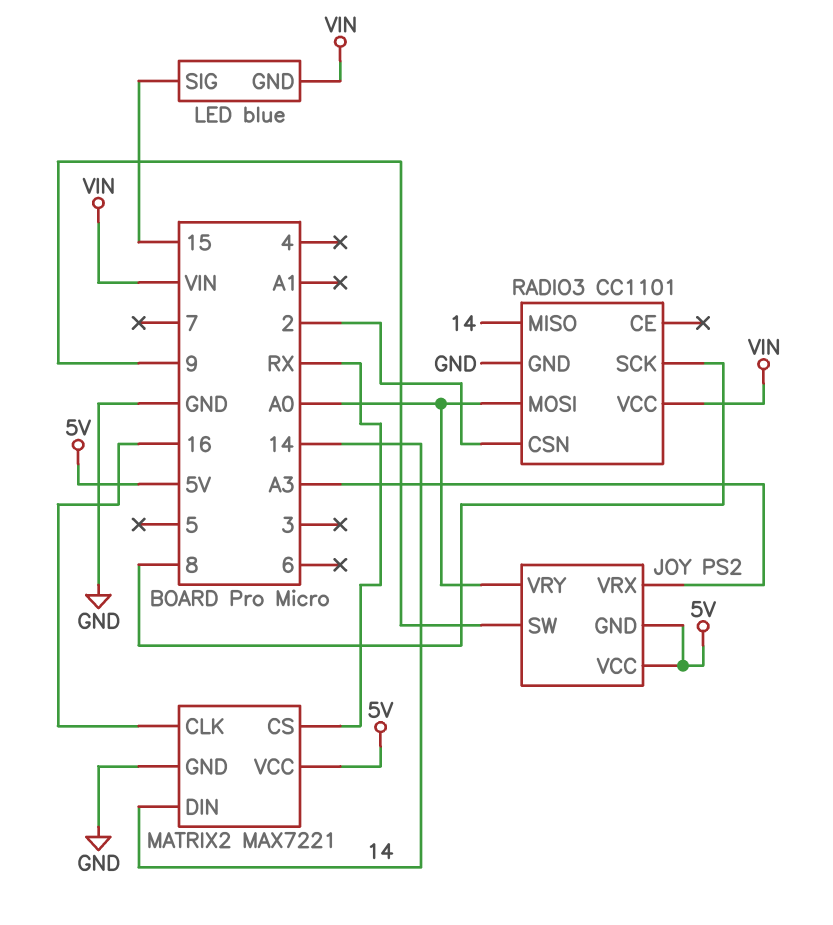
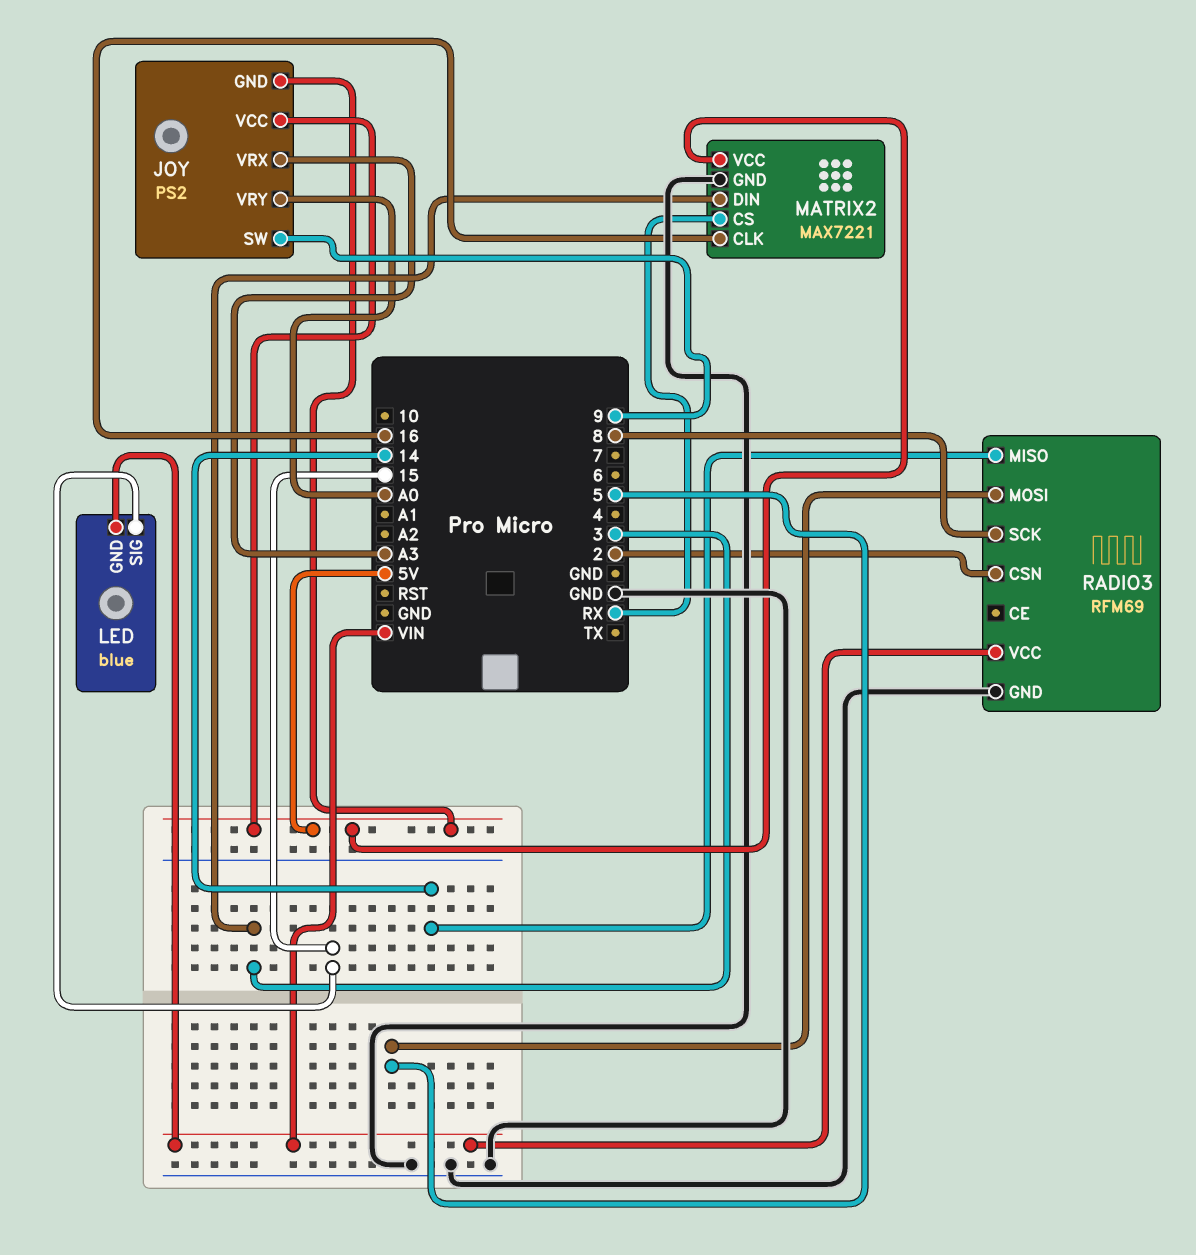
MATRIX2 pin DIN: 14 -> 3
RADIO3: CC1101 -> RFM69
RADIO3 pin MOSI: A0 -> 5

